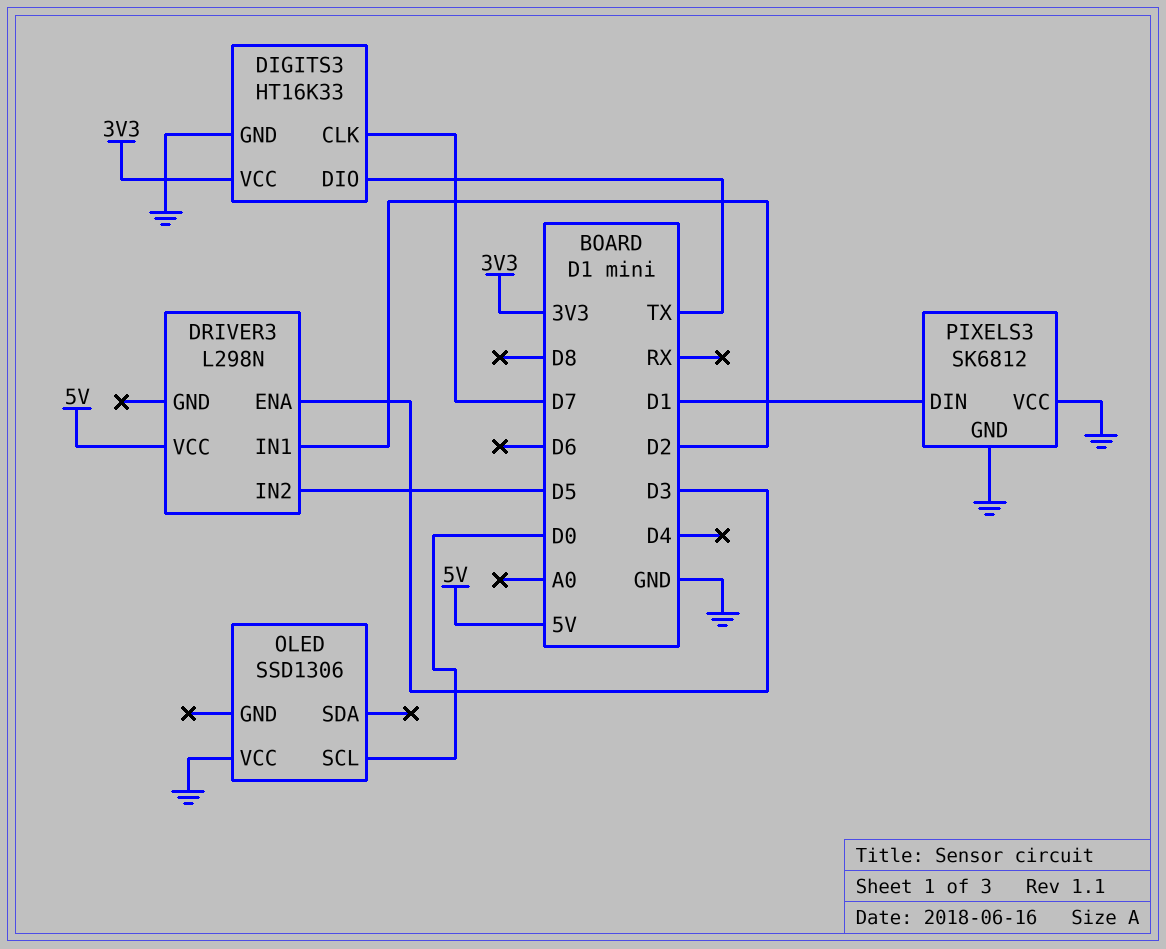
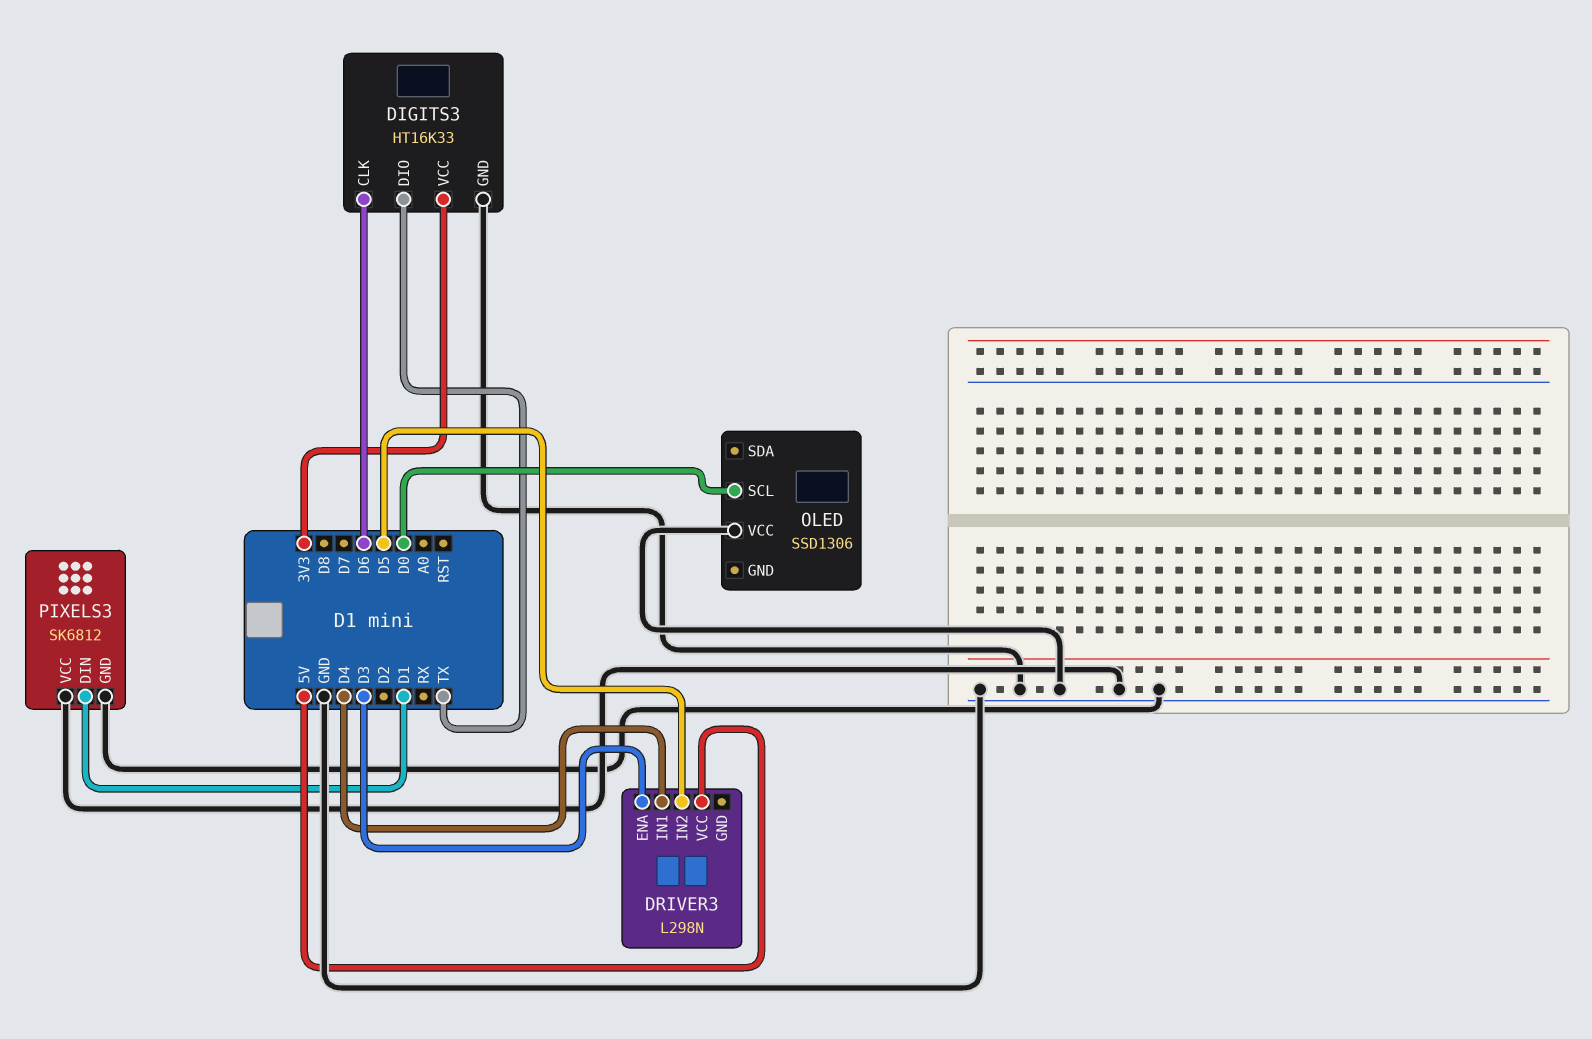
DIGITS3 pin CLK: D7 -> D6
DRIVER3 pin IN1: D2 -> D4

